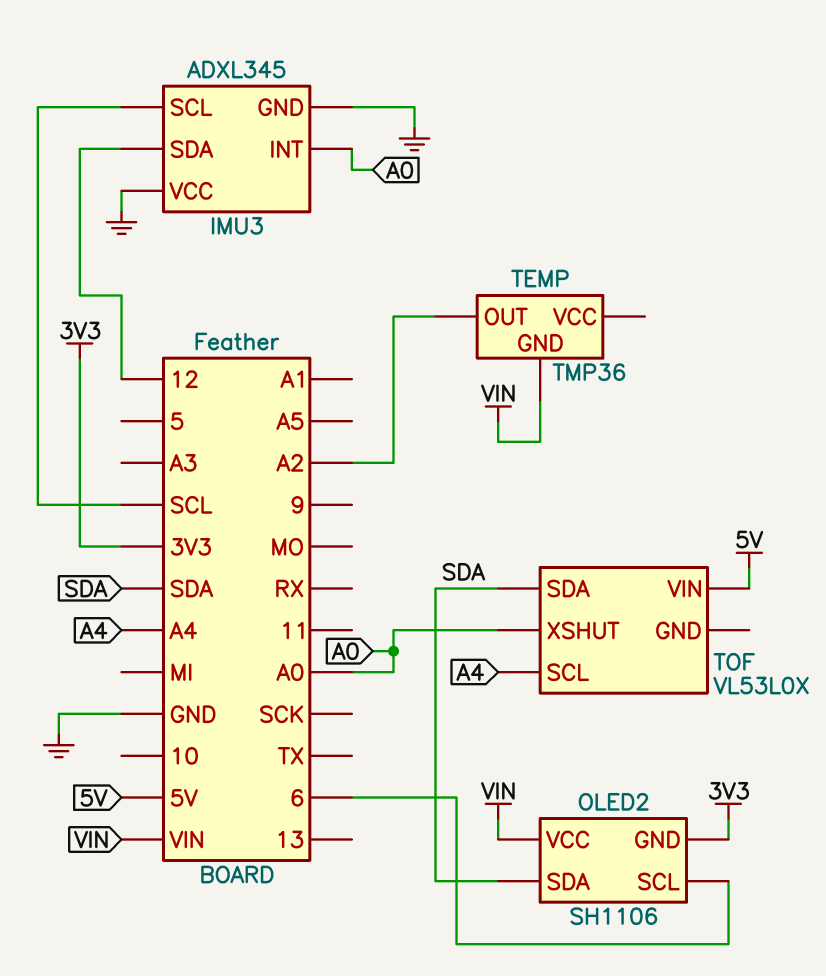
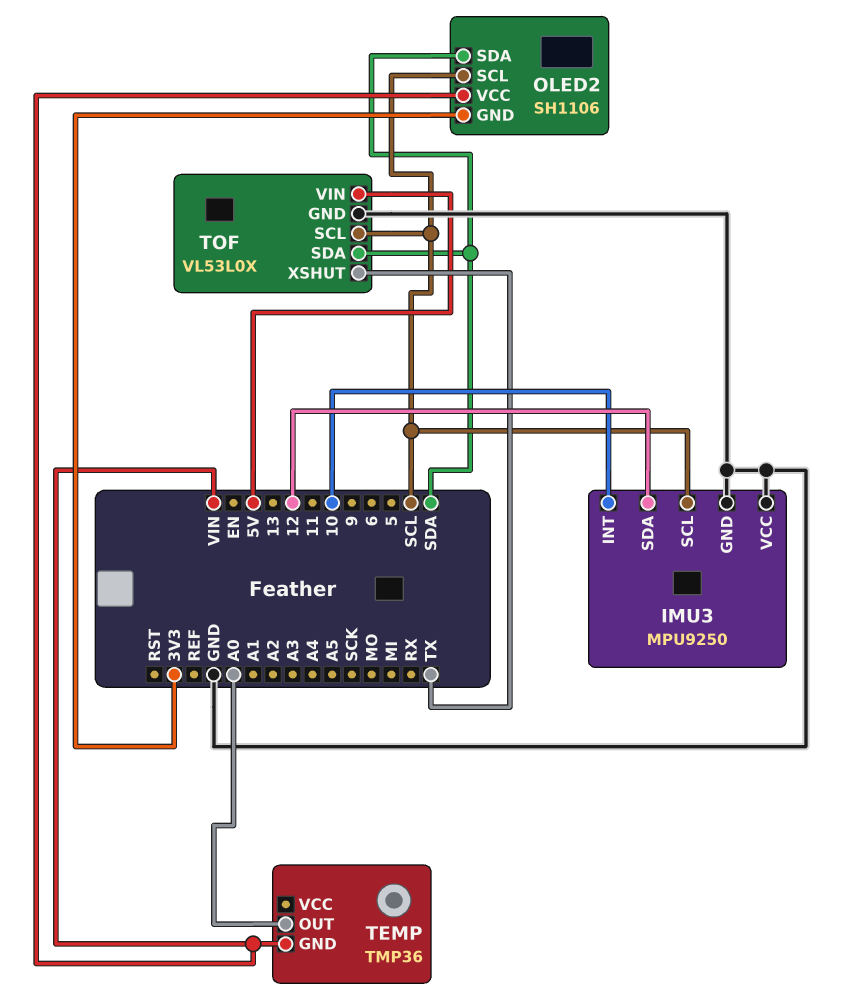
IMU3: ADXL345 -> MPU9250
IMU3 pin INT: A0 -> 10
OLED2 pin SCL: 6 -> SCL
TEMP pin OUT: A2 -> A0
TOF pin GND: none -> GND
TOF pin SCL: A4 -> SCL
TOF pin XSHUT: A0 -> TX

